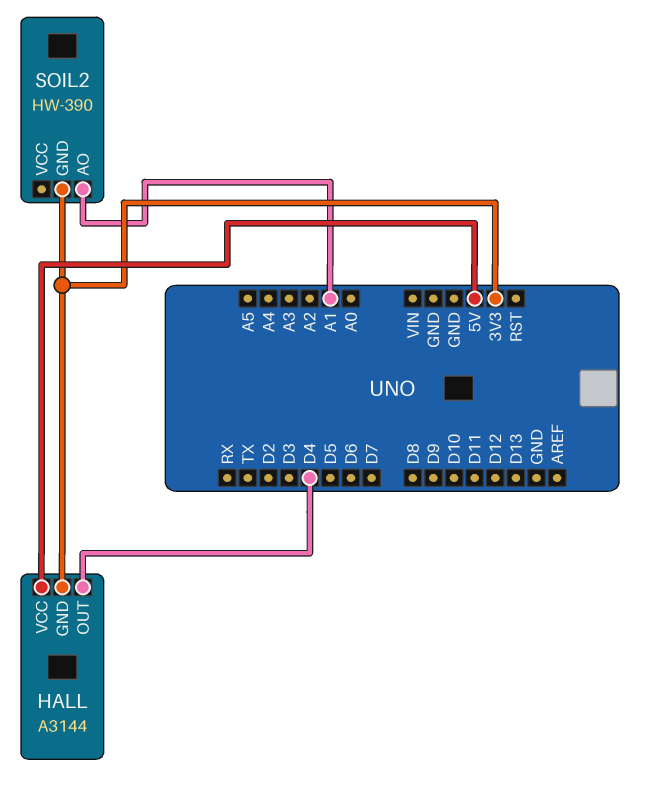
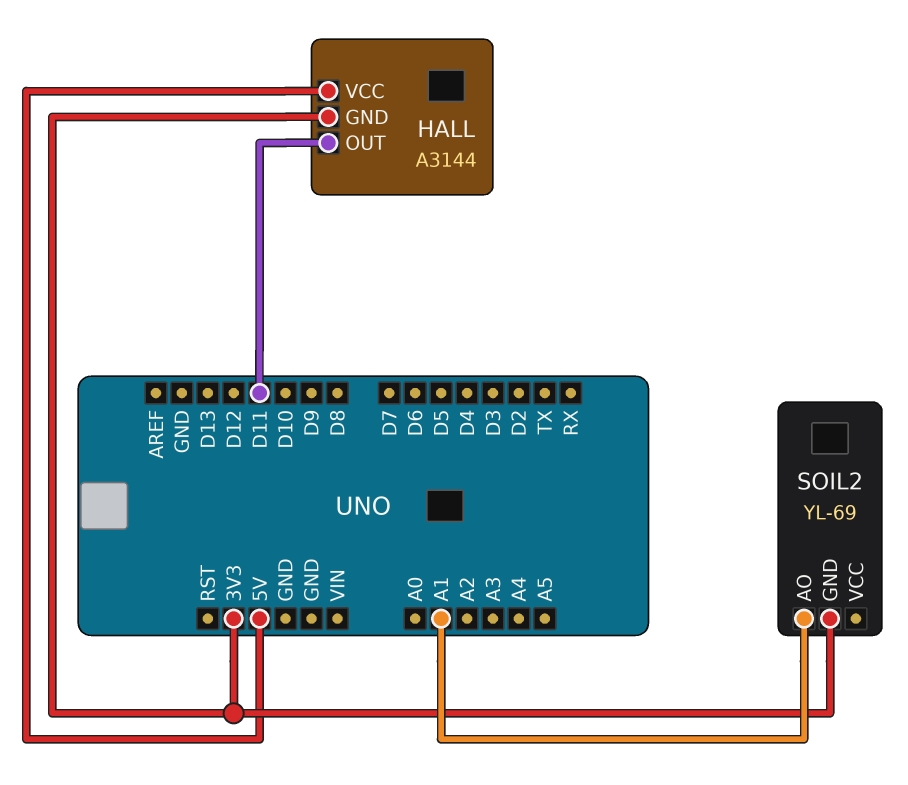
HALL pin OUT: D4 -> D11
SOIL2: HW-390 -> YL-69

